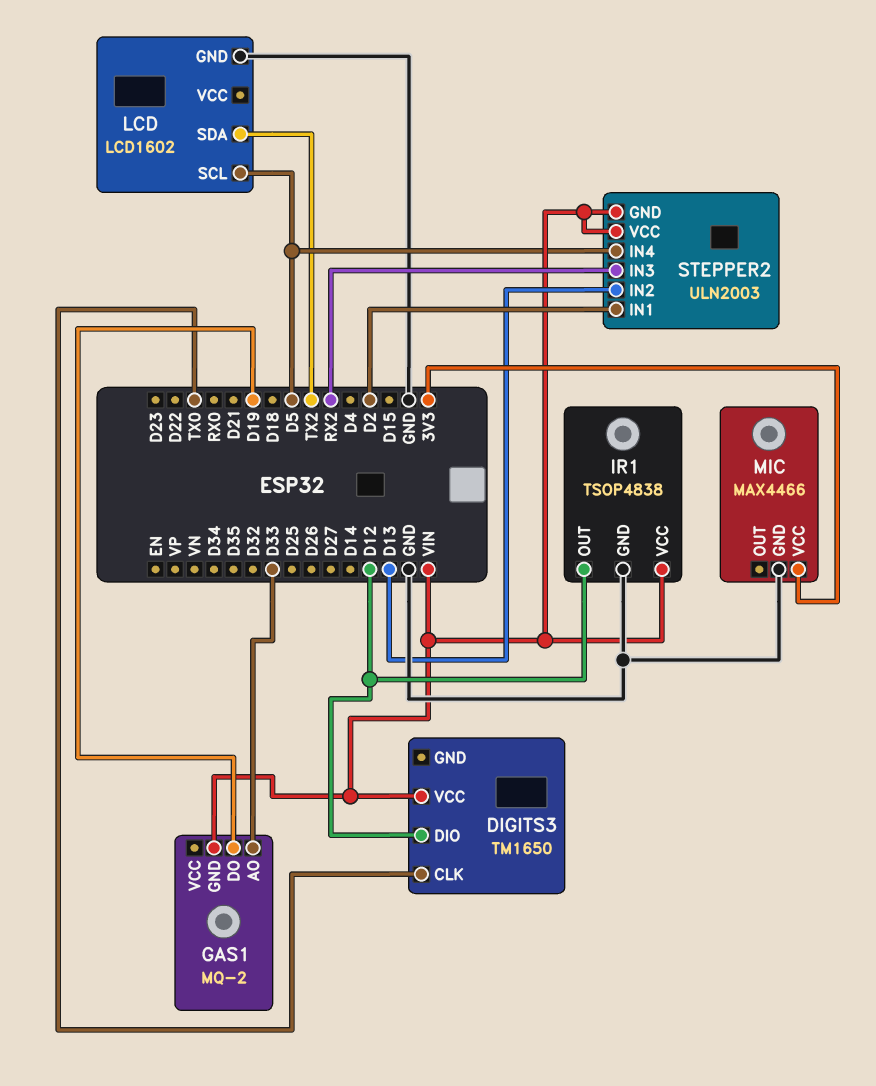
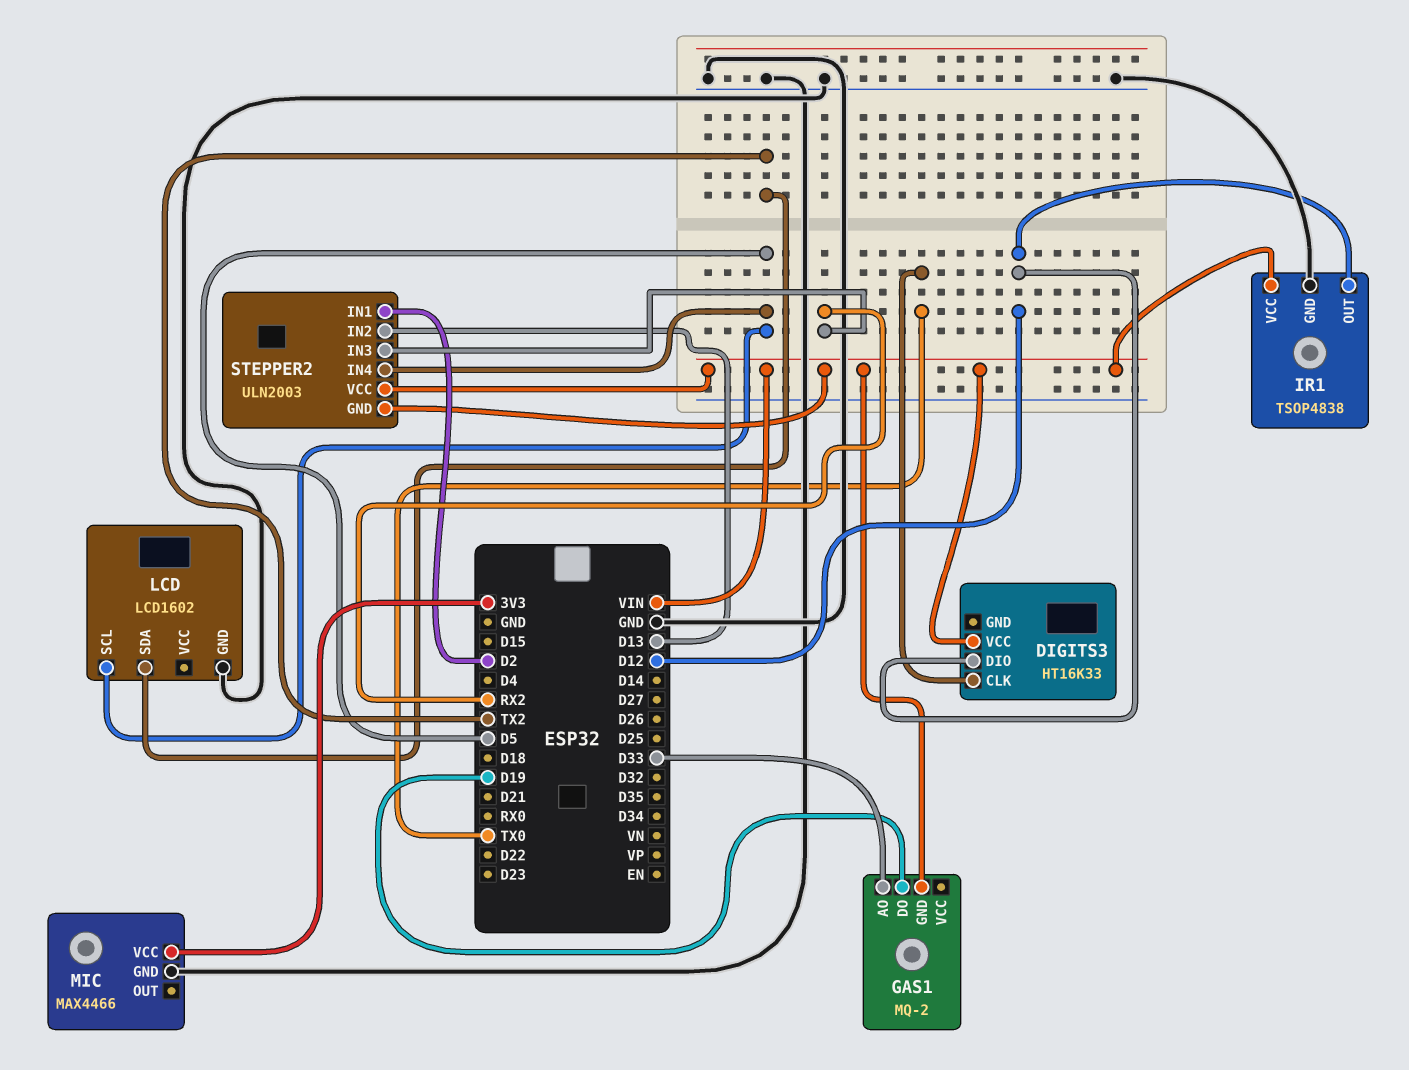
DIGITS3: TM1650 -> HT16K33

